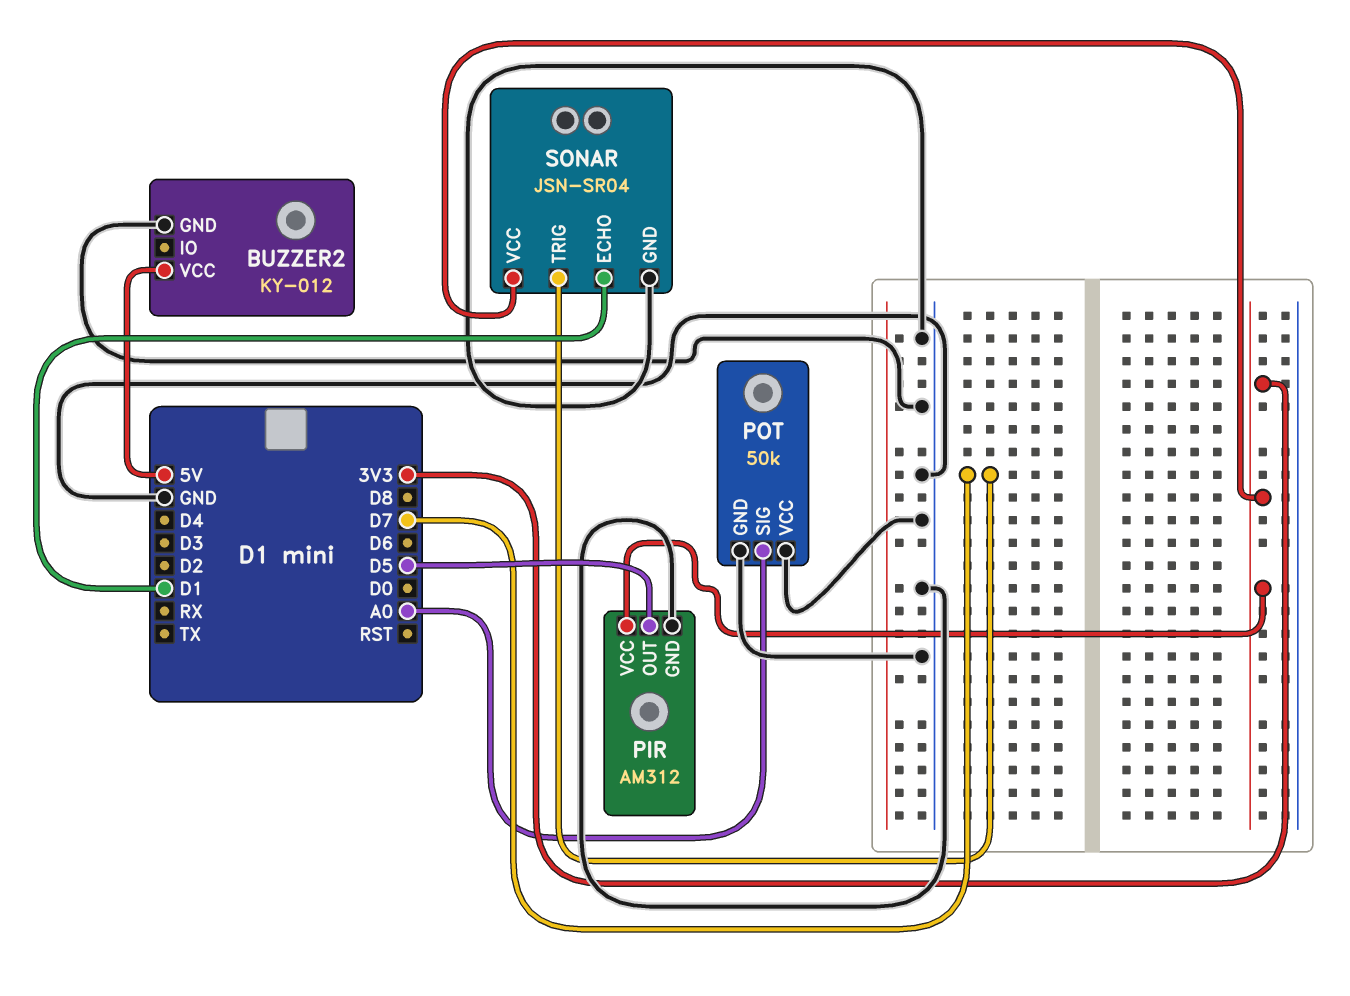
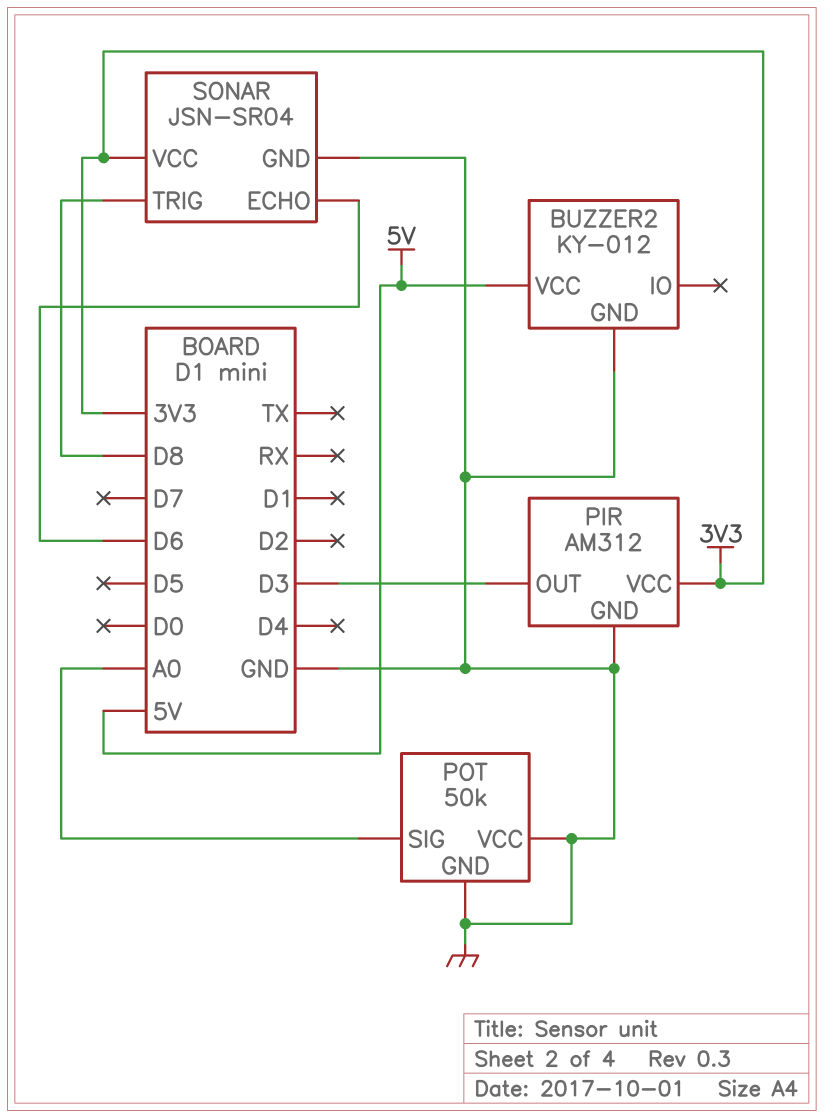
PIR pin OUT: D5 -> D3
SONAR pin ECHO: D1 -> D6
SONAR pin TRIG: D7 -> D8

